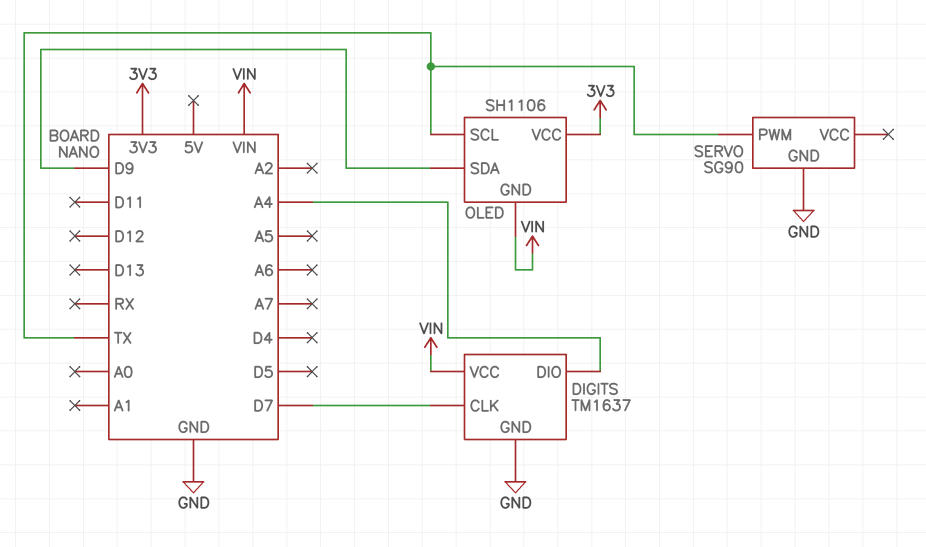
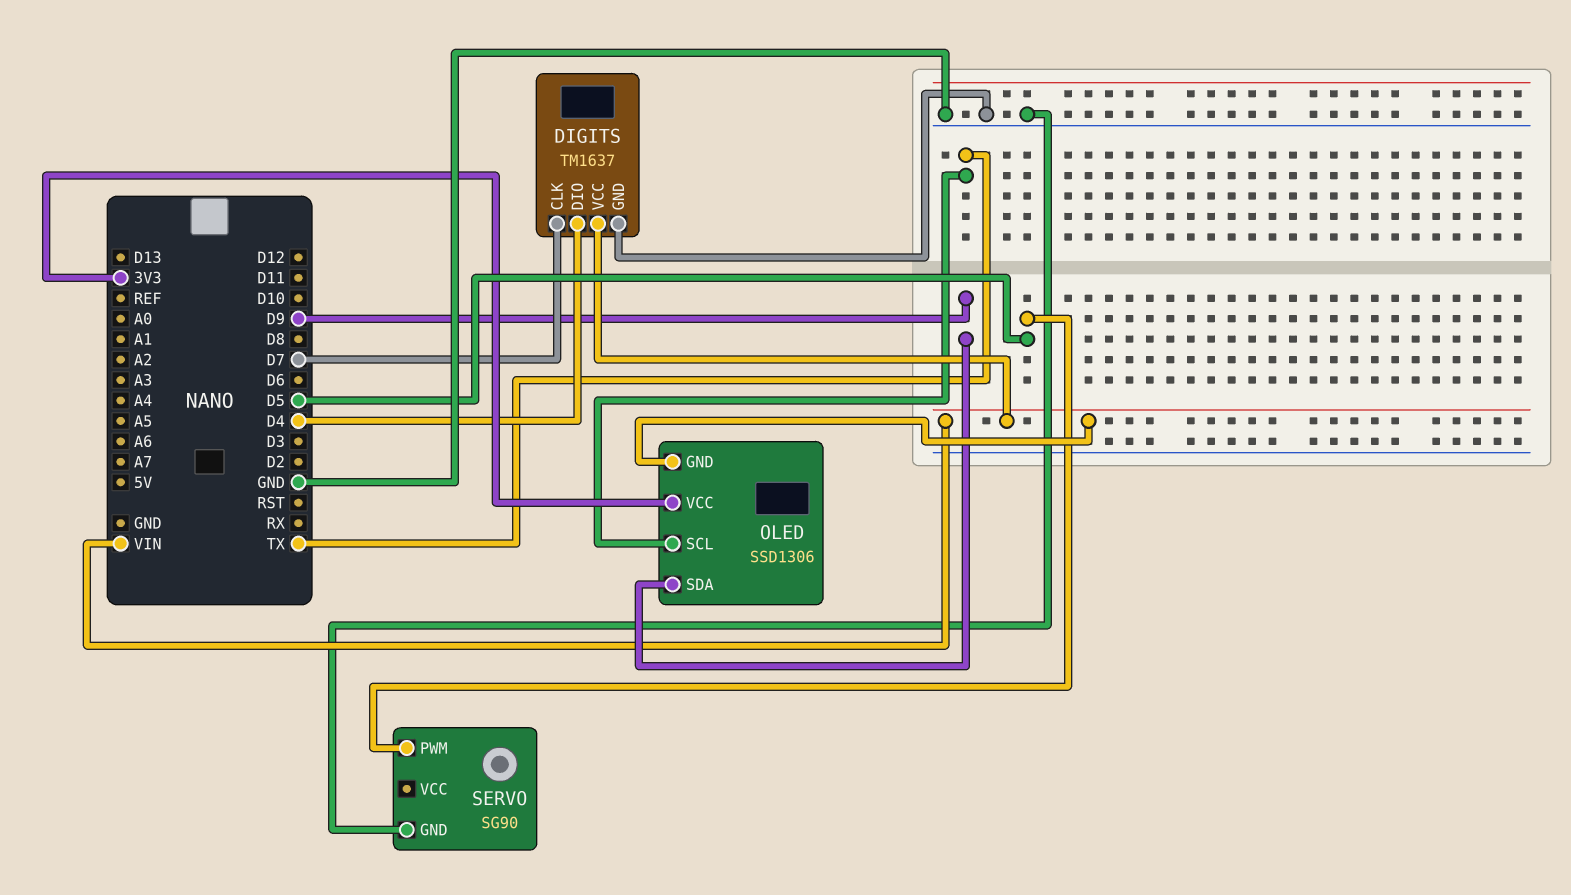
DIGITS pin DIO: A4 -> D4
OLED: SH1106 -> SSD1306
SERVO pin PWM: TX -> D5

